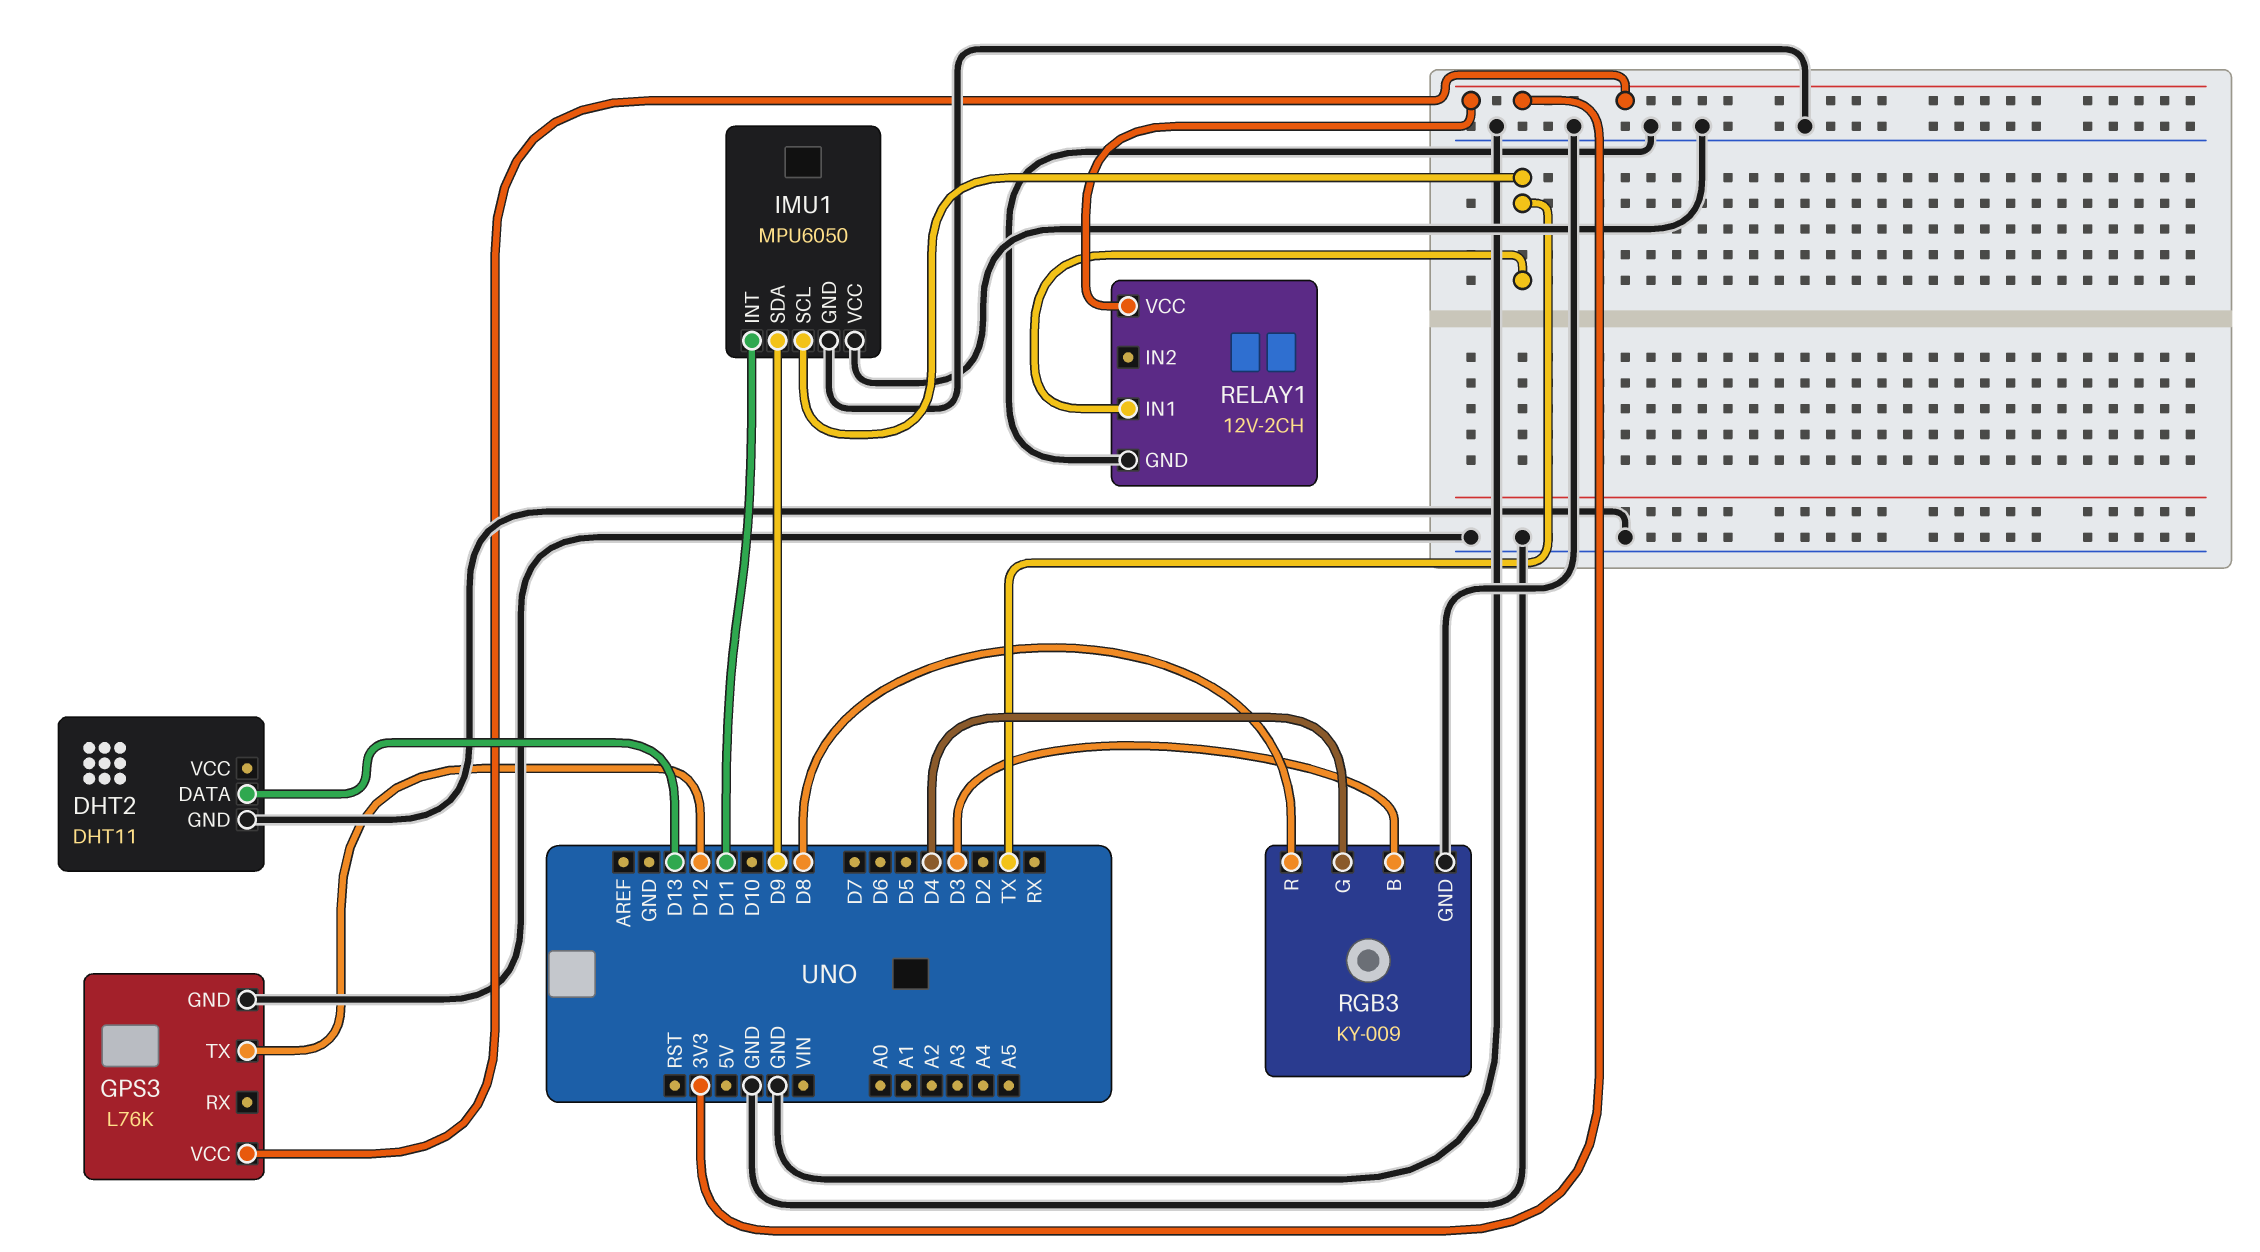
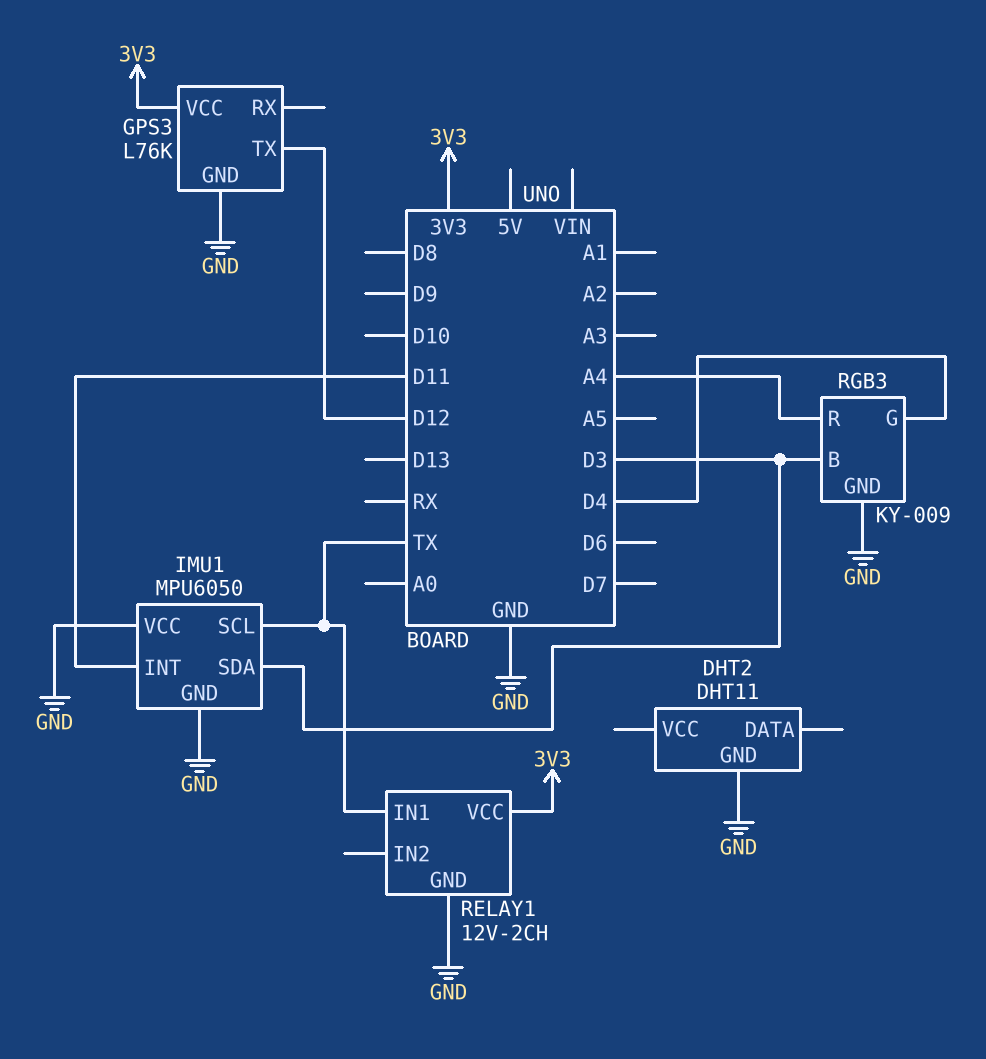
DHT2 pin DATA: D13 -> none
IMU1 pin SDA: D9 -> D3
RGB3 pin R: D8 -> A4

